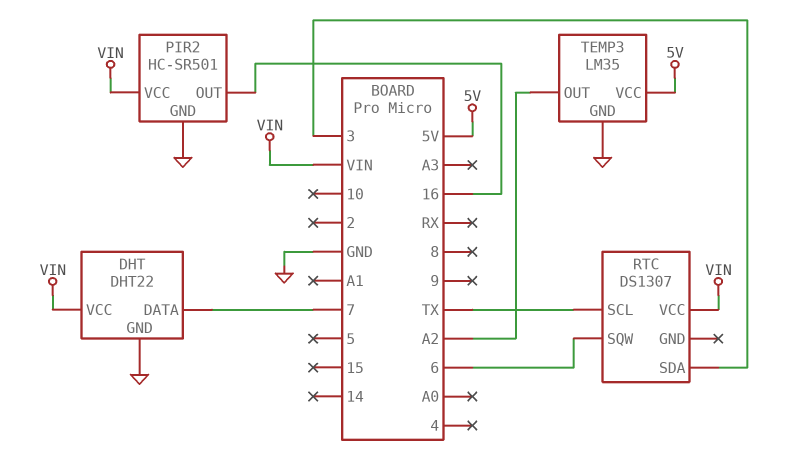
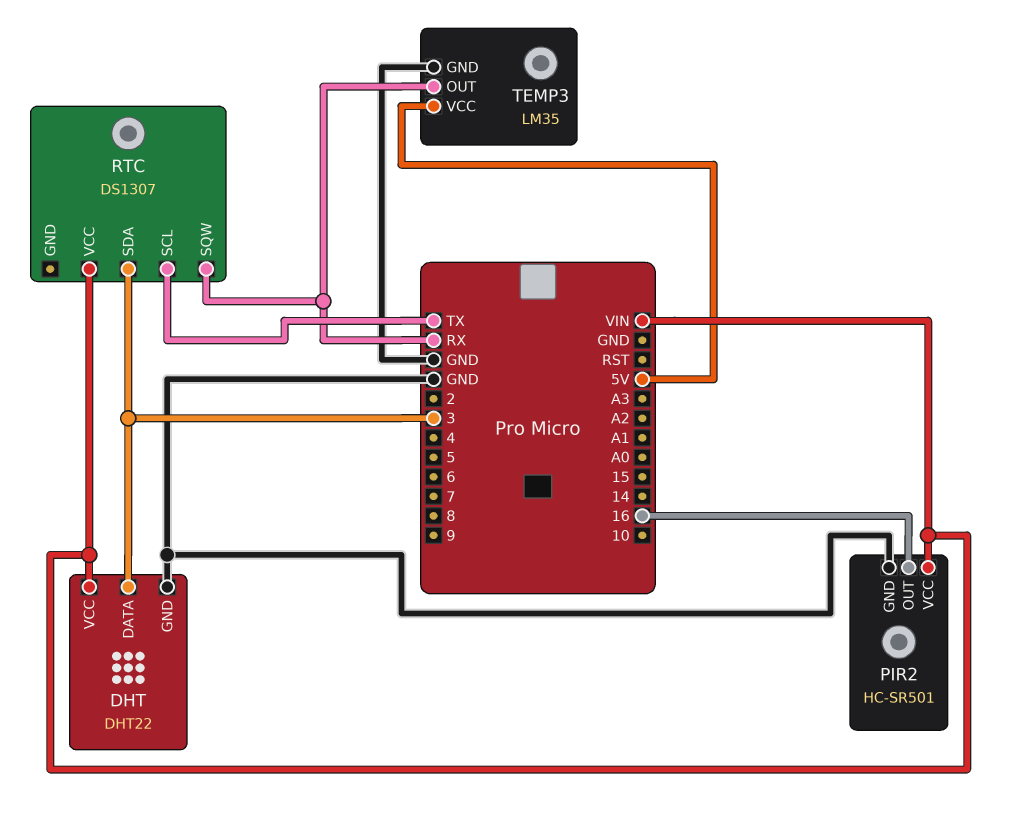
DHT pin DATA: 7 -> 3
RTC pin SQW: 6 -> RX
TEMP3 pin OUT: A2 -> RX

